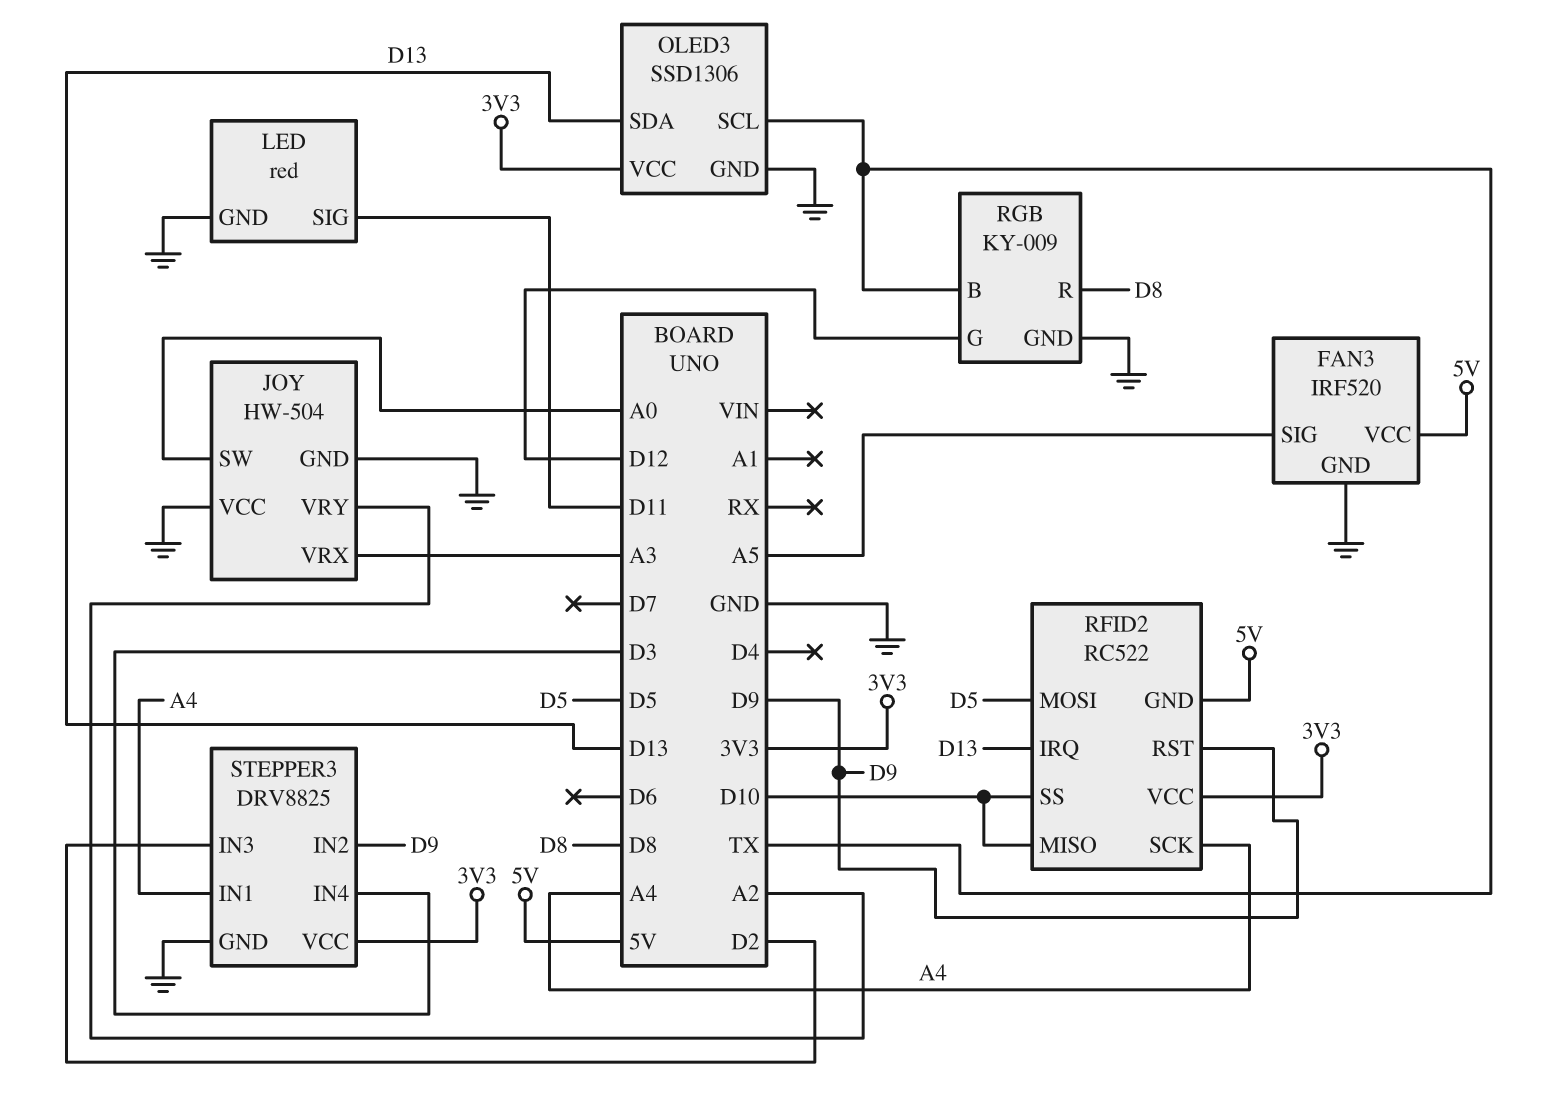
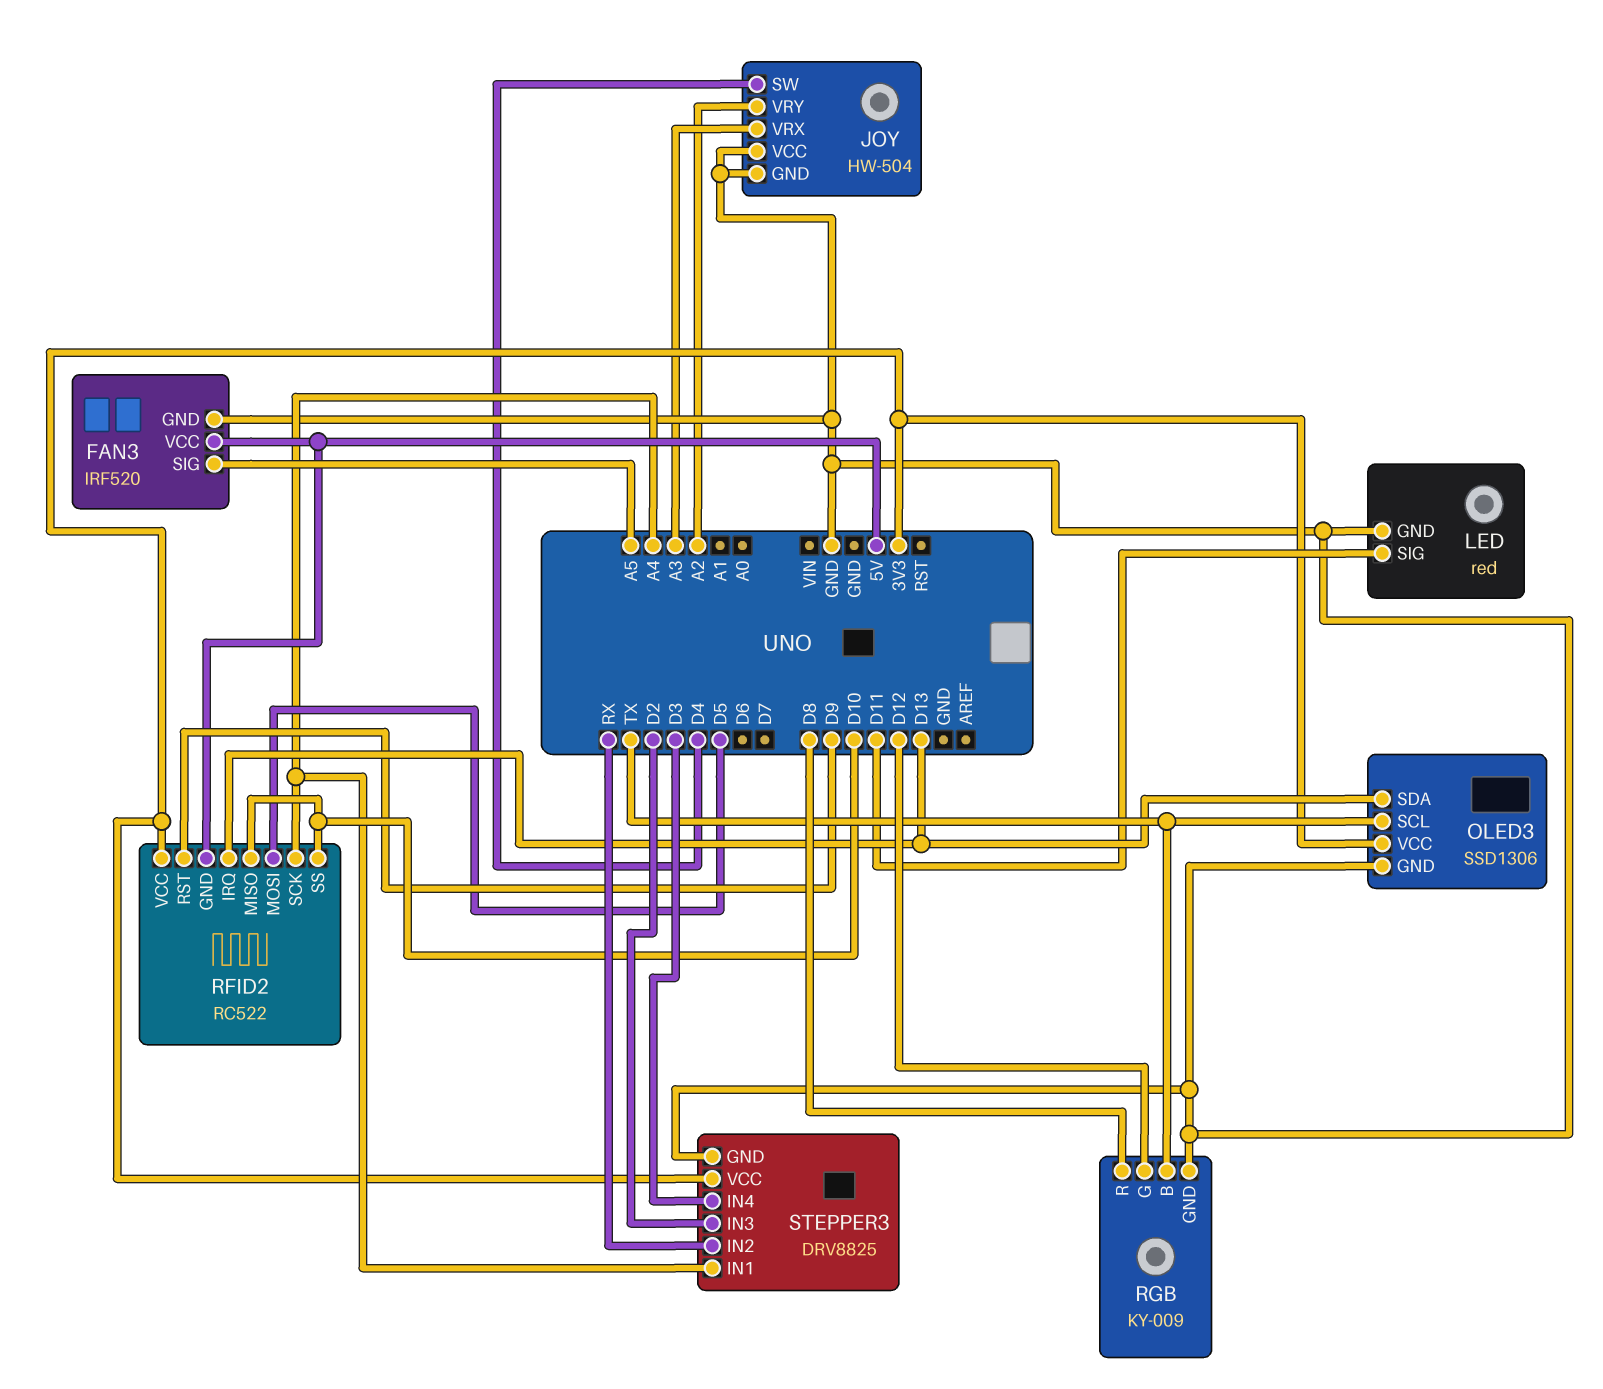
JOY pin SW: A0 -> D4
STEPPER3 pin IN2: D9 -> RX

